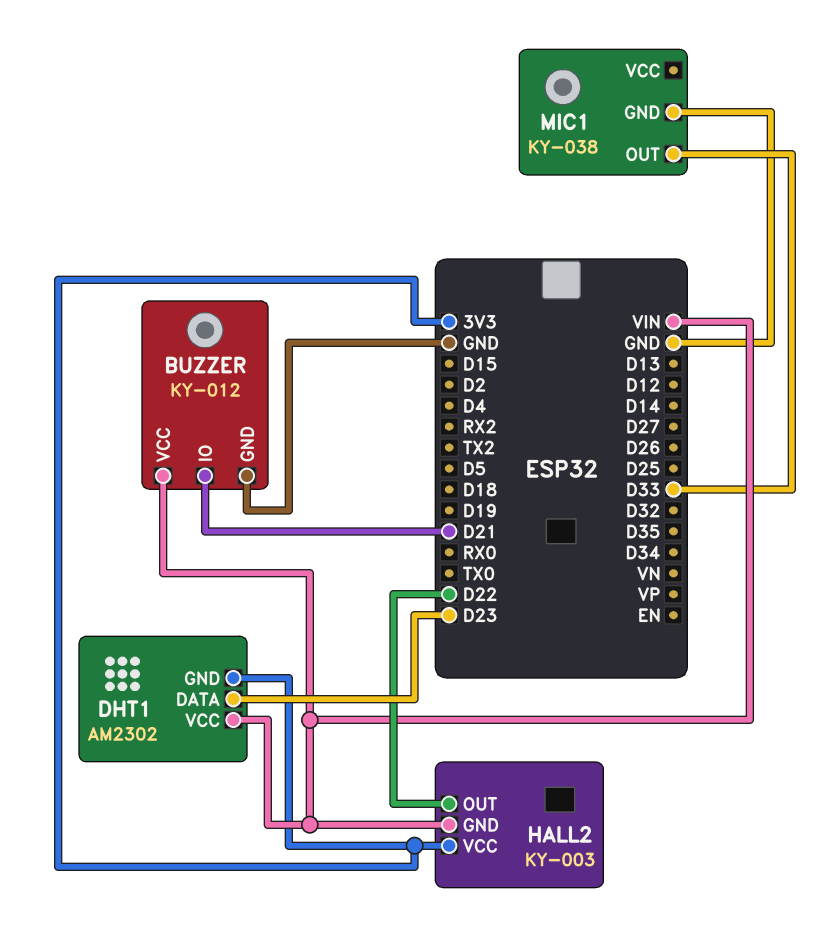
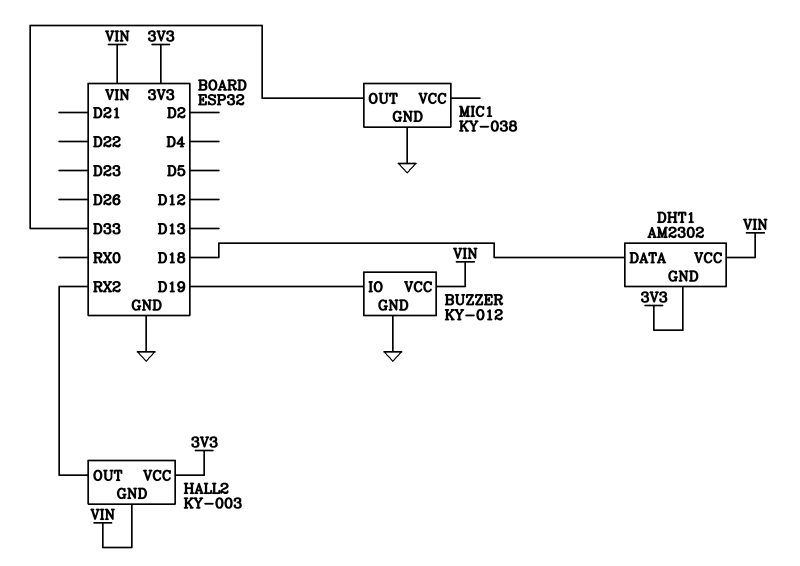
BUZZER pin IO: D21 -> D19
DHT1 pin DATA: D23 -> D18
HALL2 pin OUT: D22 -> RX2

